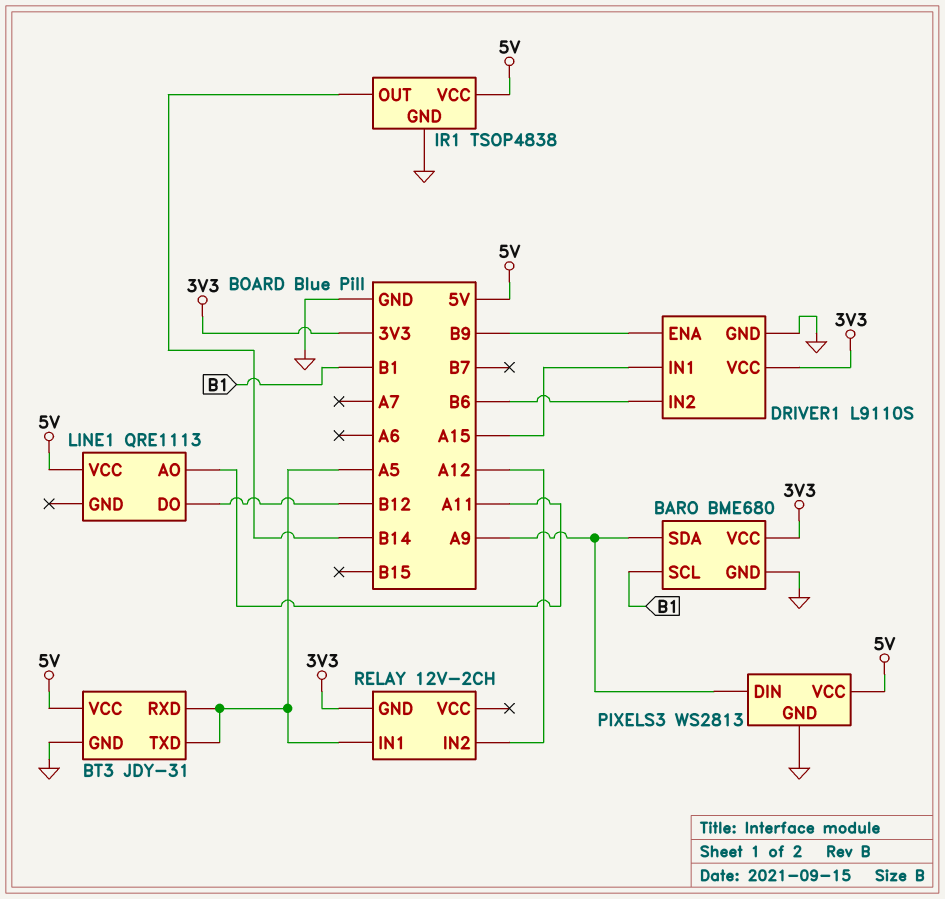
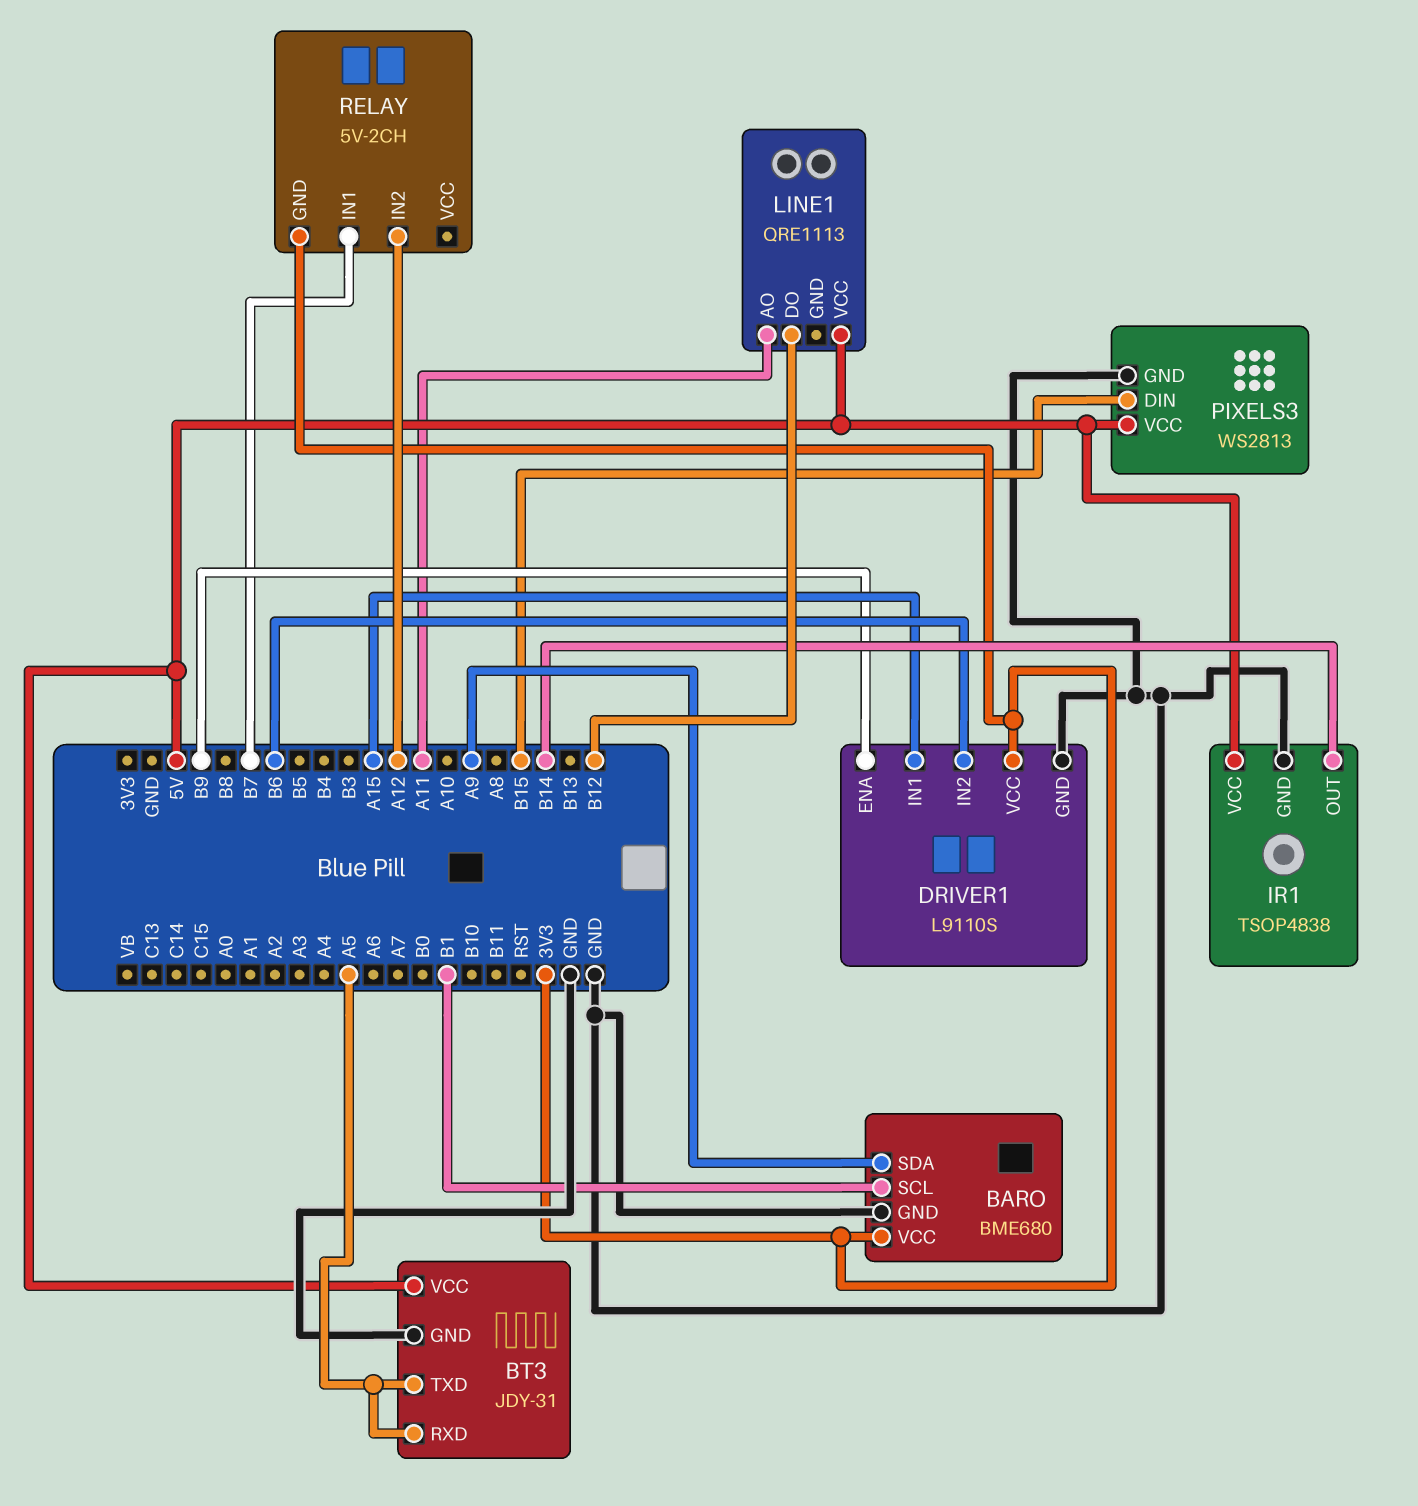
PIXELS3 pin DIN: A9 -> B15
RELAY: 12V-2CH -> 5V-2CH
RELAY pin IN1: A5 -> B7

